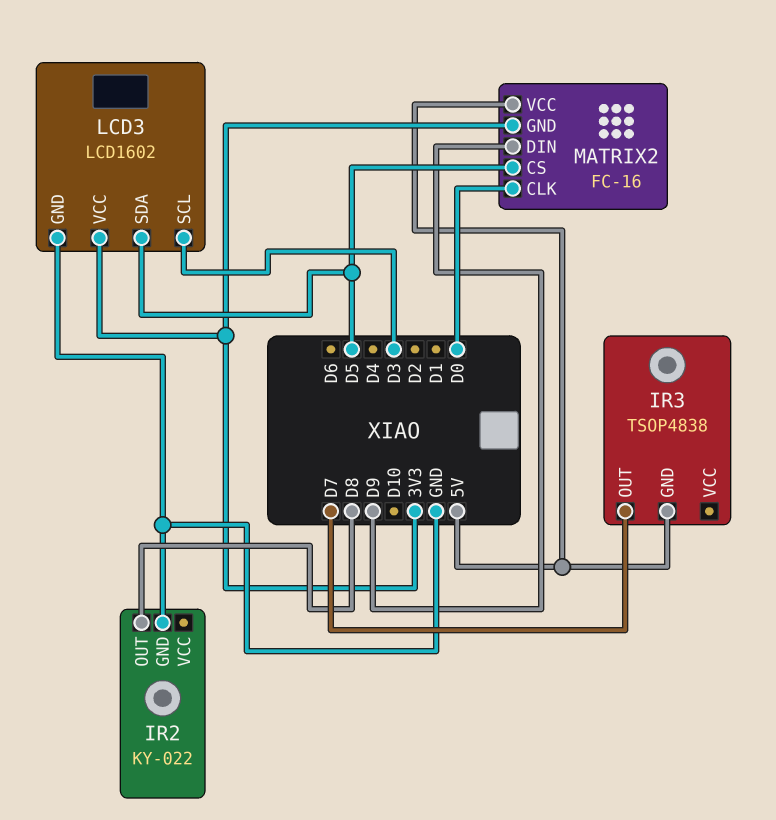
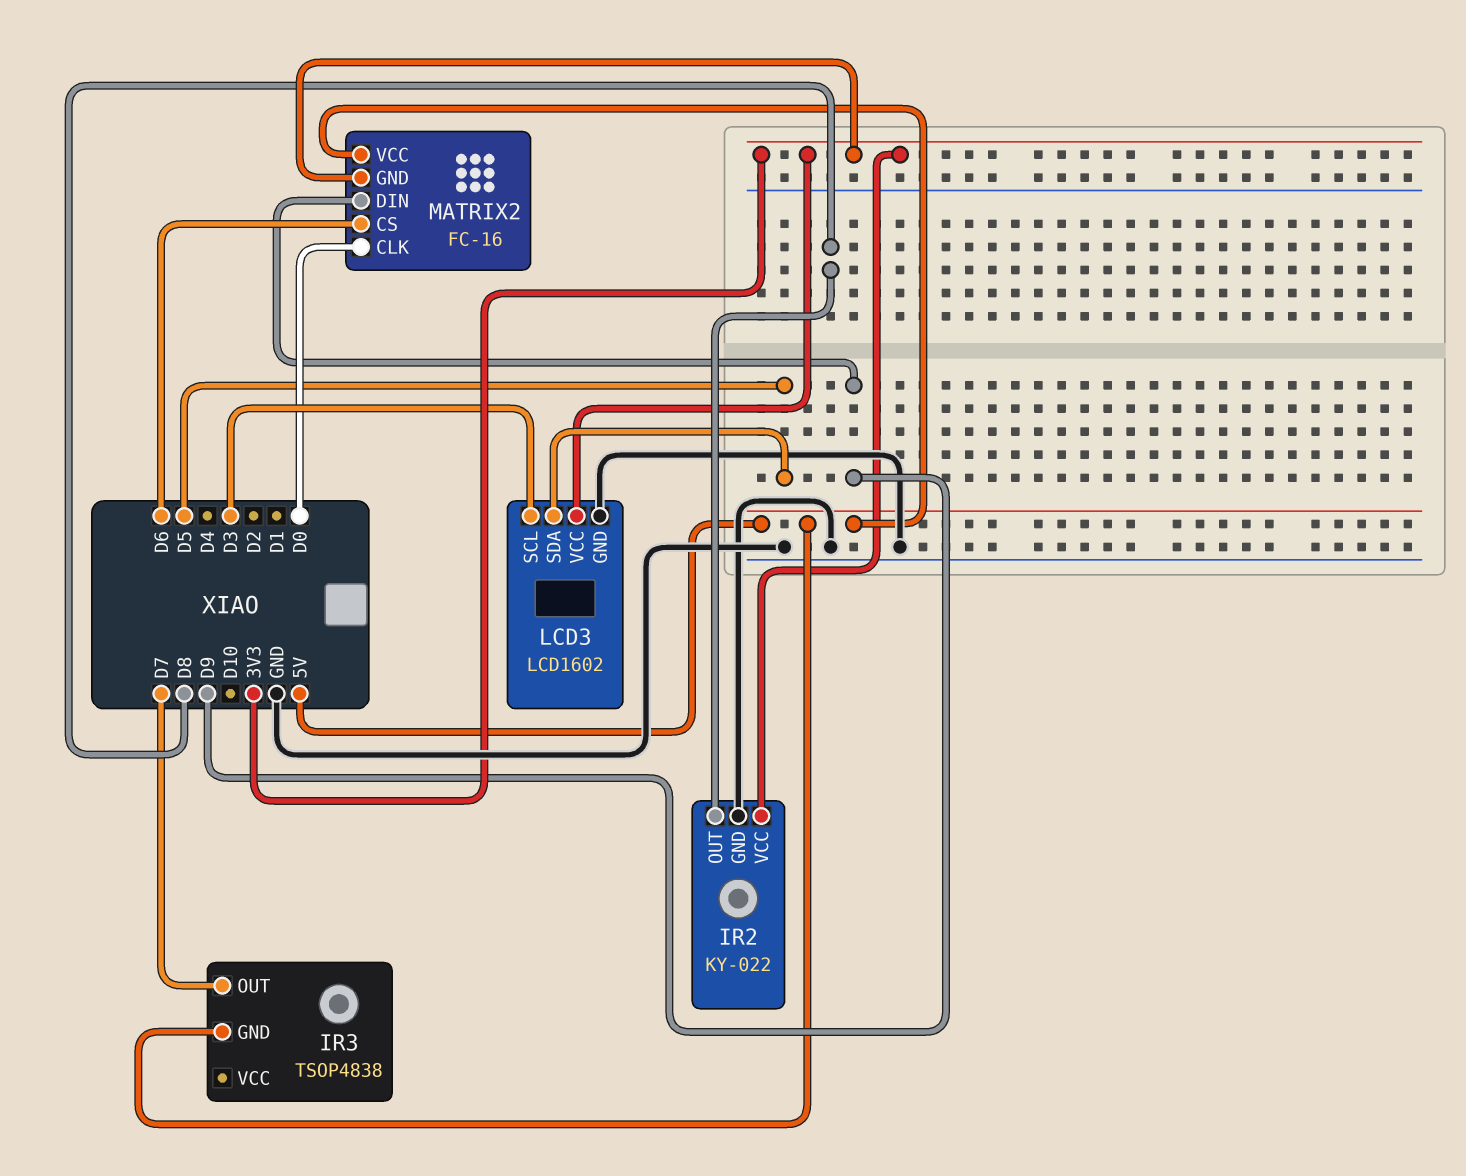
IR2 pin VCC: none -> 3V3
MATRIX2 pin CS: D5 -> D6

